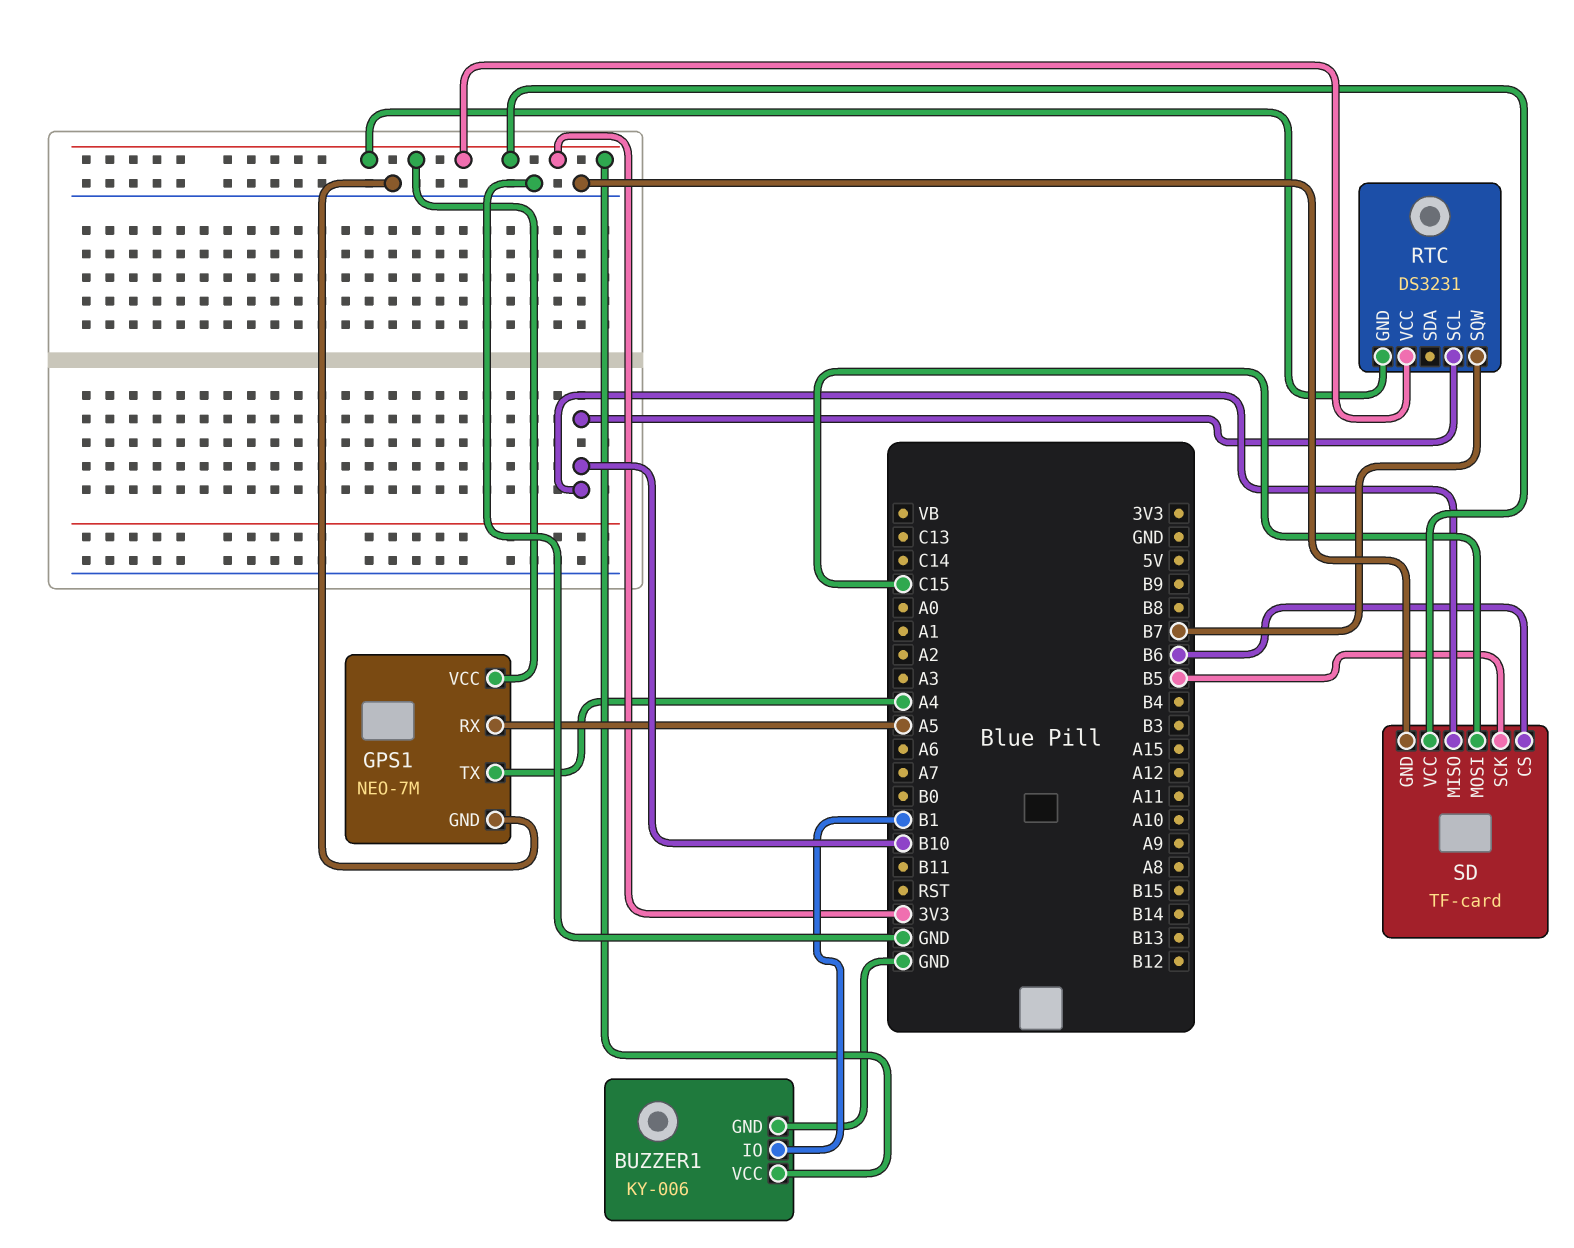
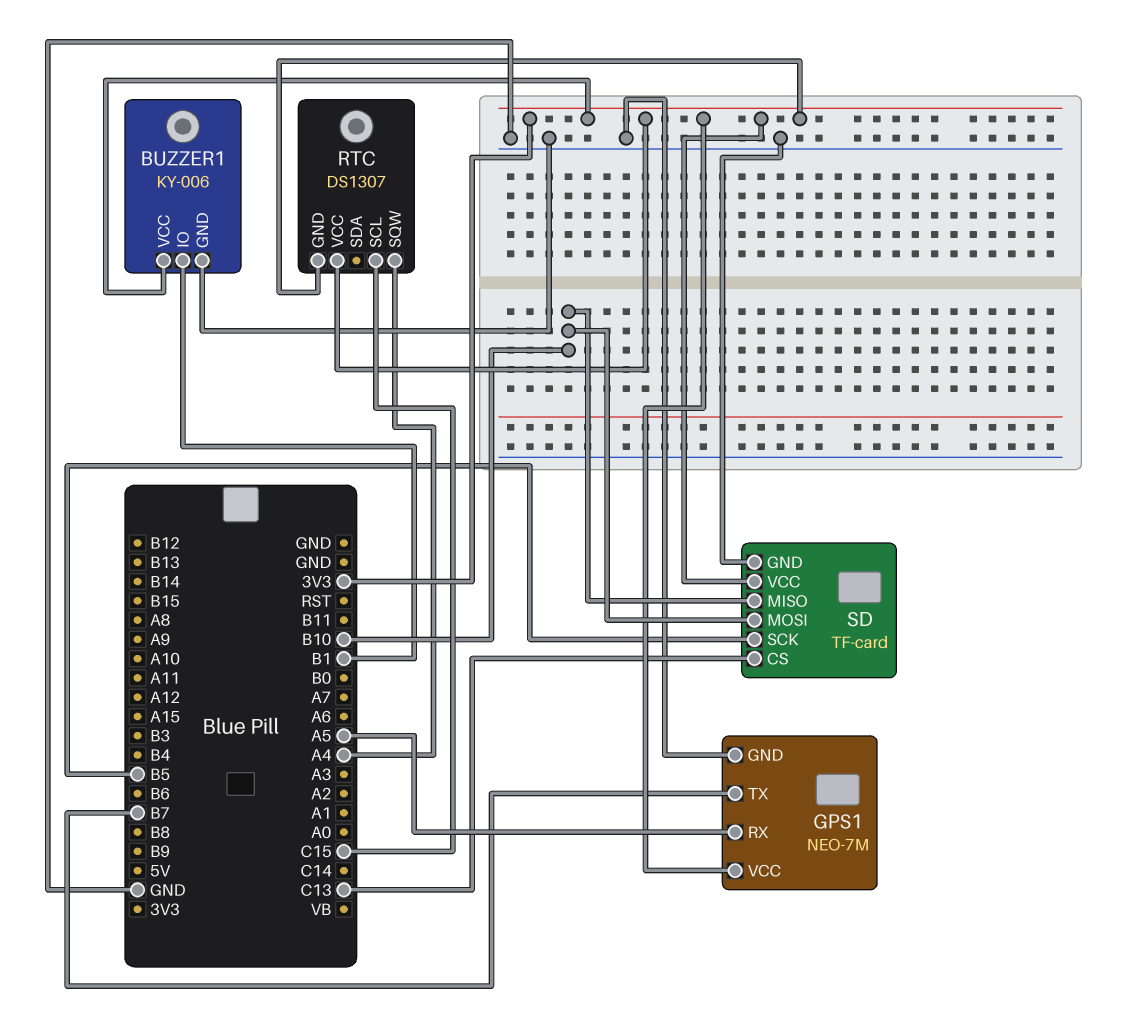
GPS1 pin TX: A4 -> B7
RTC: DS3231 -> DS1307
RTC pin SCL: B10 -> C15
RTC pin SQW: B7 -> A4
SD pin CS: B6 -> C13
SD pin MOSI: C15 -> B10

